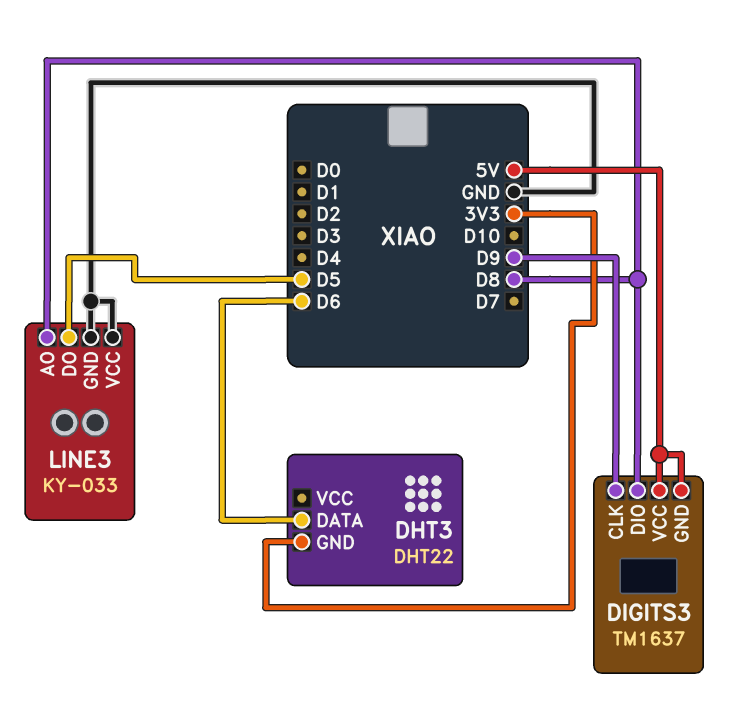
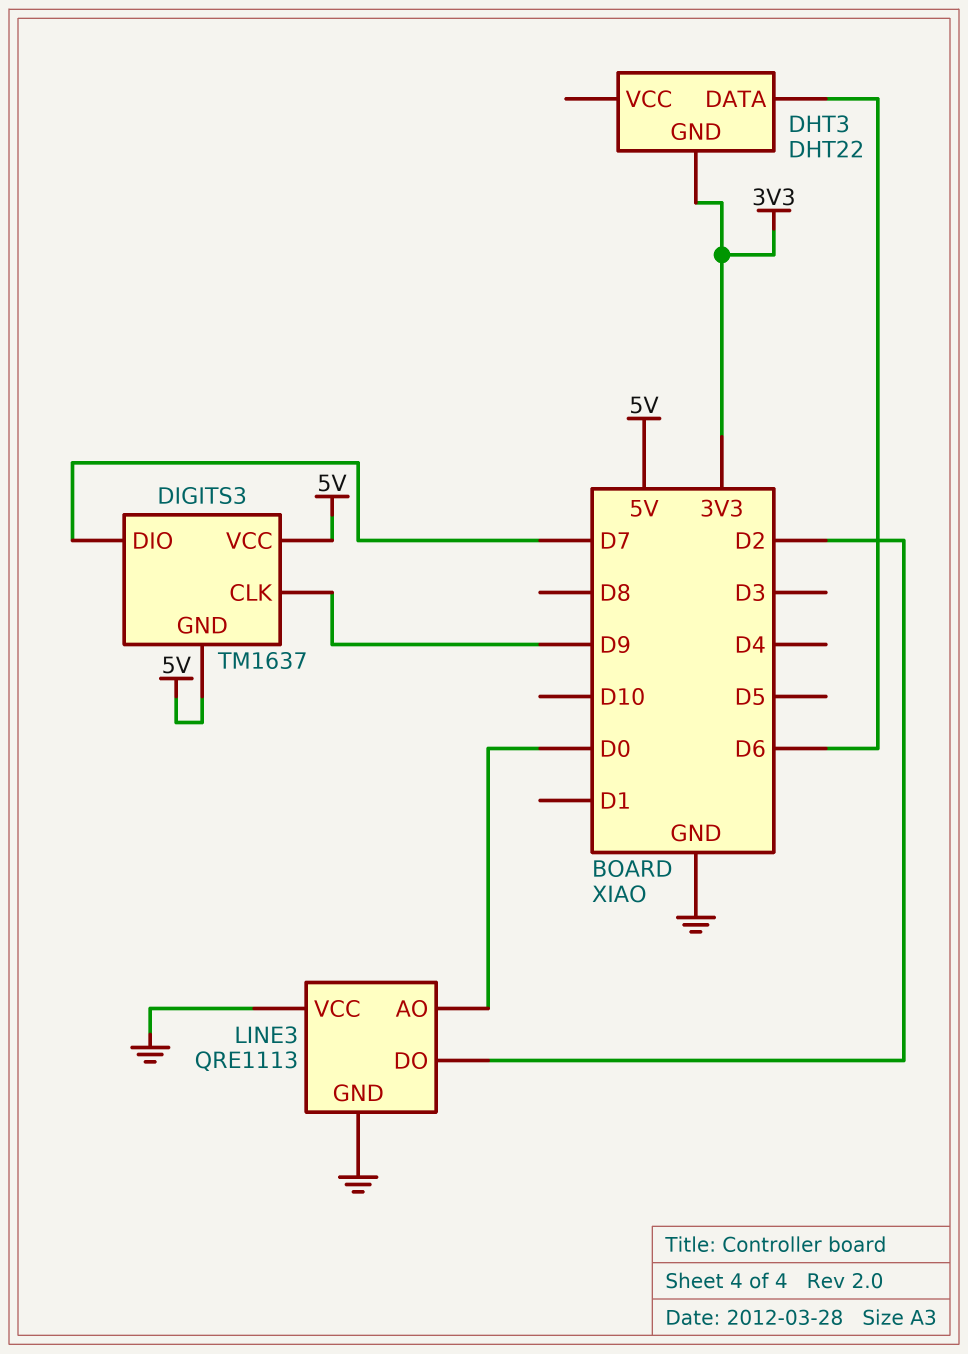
DIGITS3 pin DIO: D8 -> D7
LINE3: KY-033 -> QRE1113
LINE3 pin AO: D8 -> D0
LINE3 pin DO: D5 -> D2

